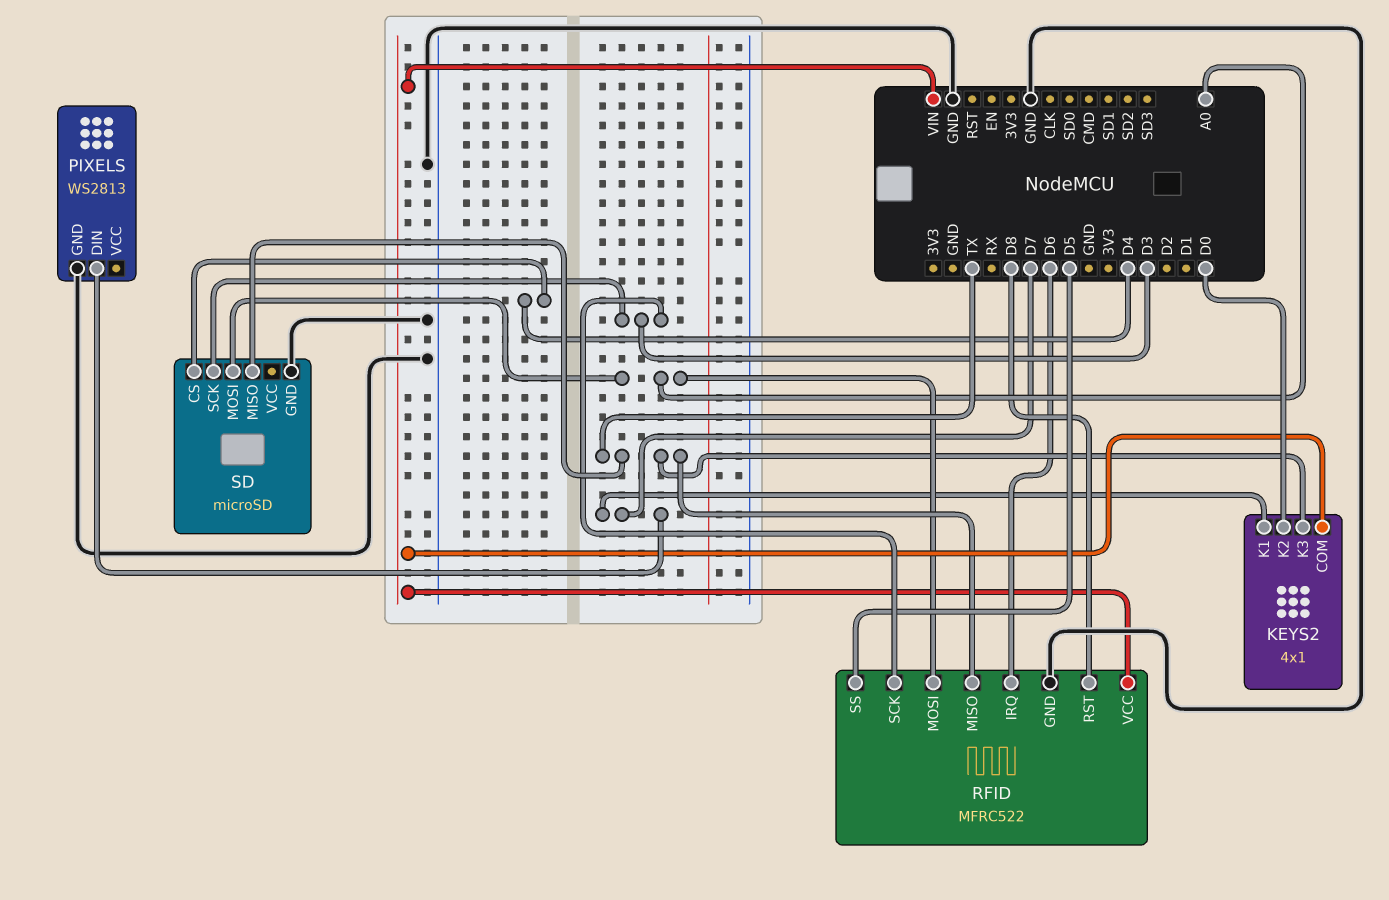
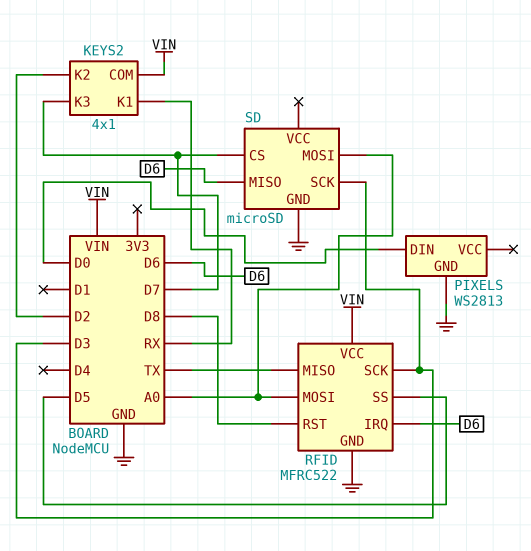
KEYS2 pin K1: D7 -> RX
KEYS2 pin K2: D0 -> D2
KEYS2 pin K3: TX -> D7
PIXELS pin DIN: D7 -> D0
SD pin CS: D4 -> D7
SD pin MISO: TX -> D6

